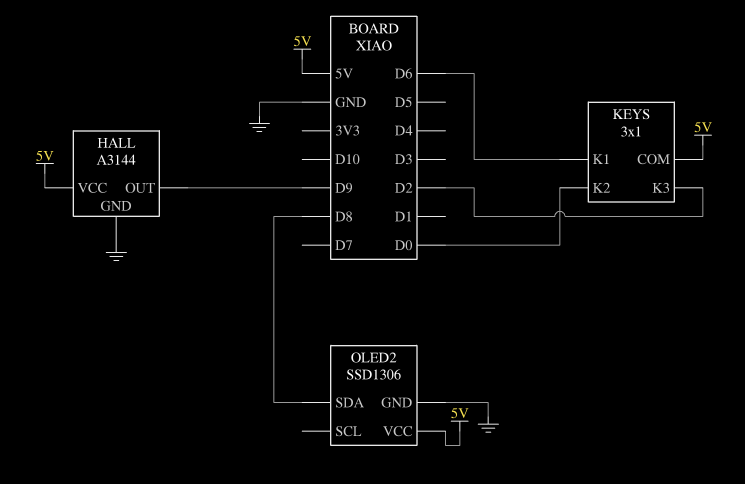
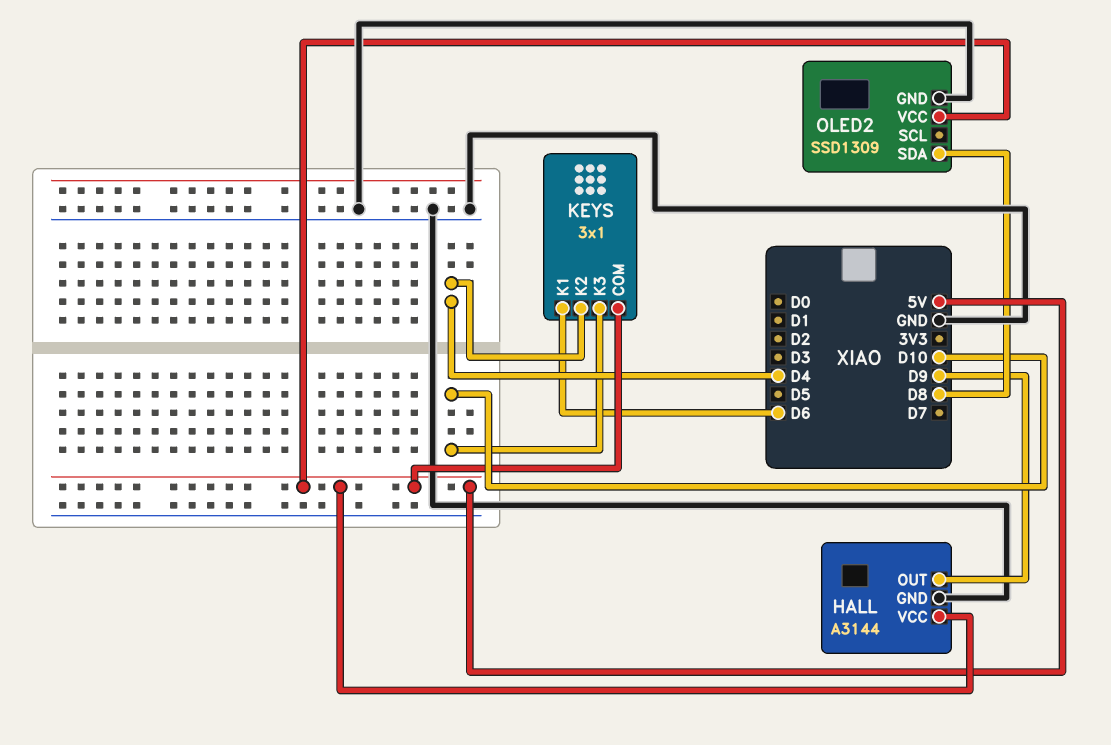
KEYS pin K2: D0 -> D4
KEYS pin K3: D2 -> D10
OLED2: SSD1306 -> SSD1309

